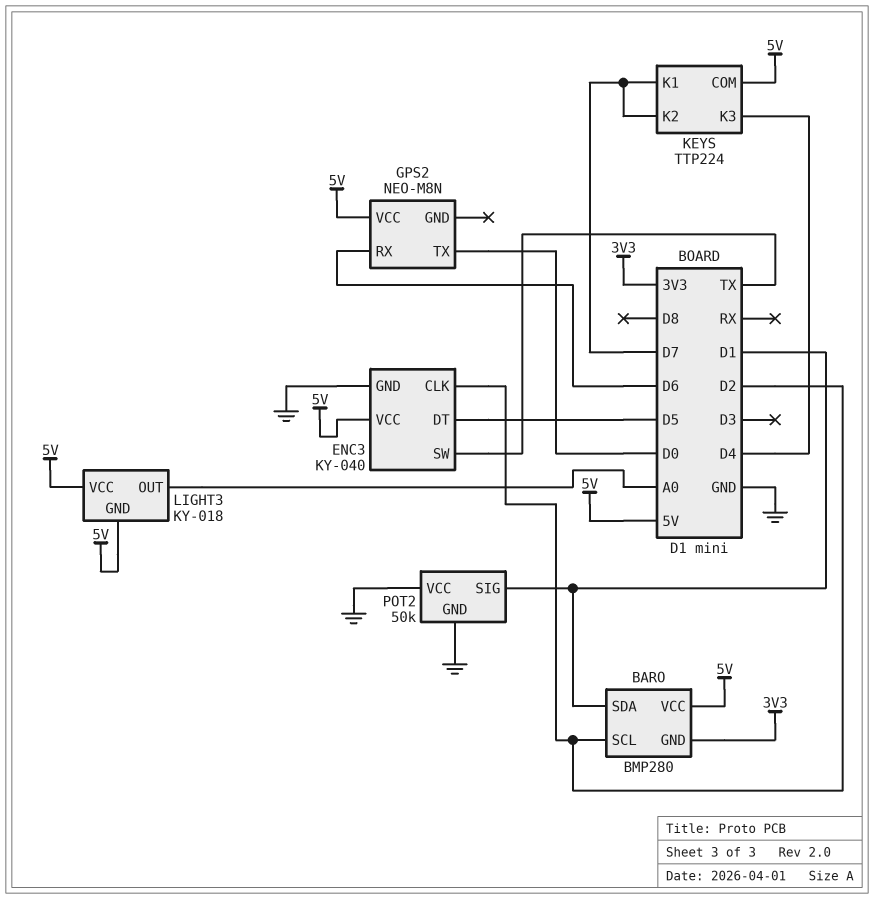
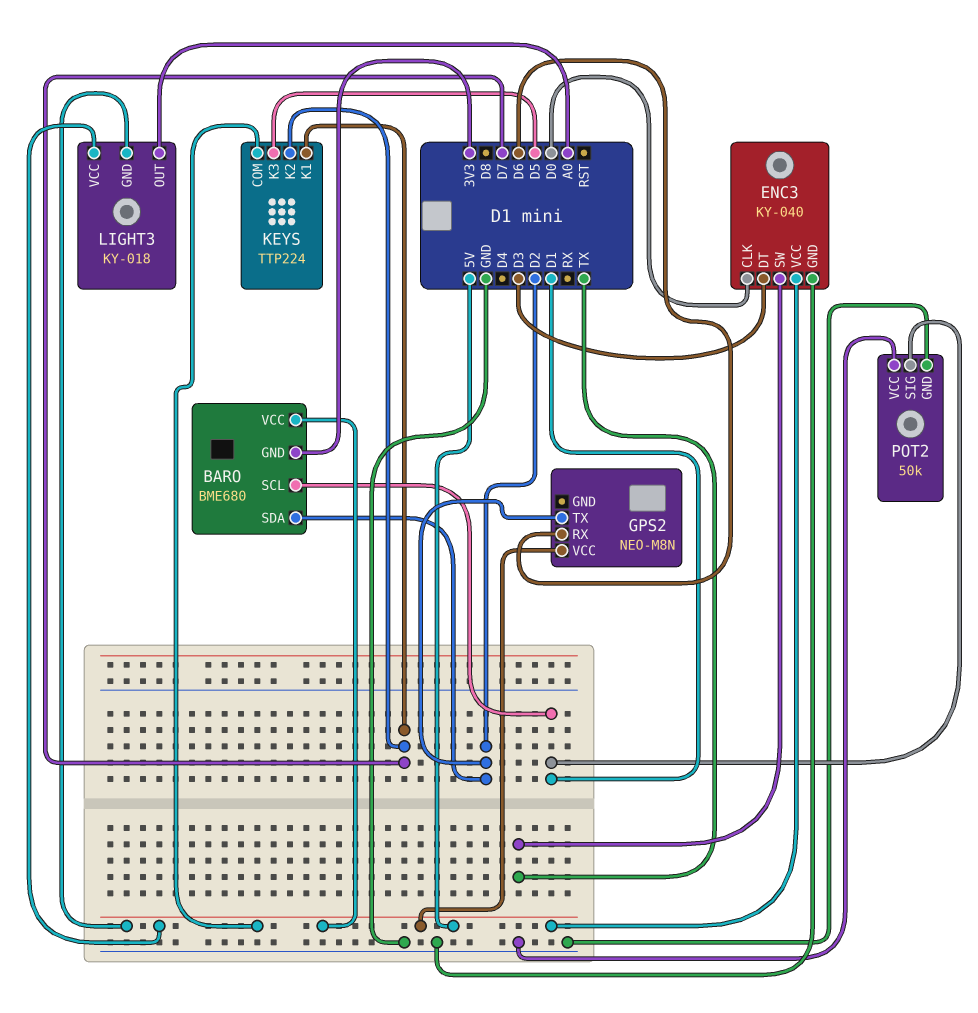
BARO: BMP280 -> BME680
BARO pin SCL: D2 -> D1
BARO pin SDA: D1 -> D2
ENC3 pin CLK: D2 -> D0
ENC3 pin DT: D5 -> D3
GPS2 pin TX: D0 -> D2
KEYS pin K3: D4 -> D5

